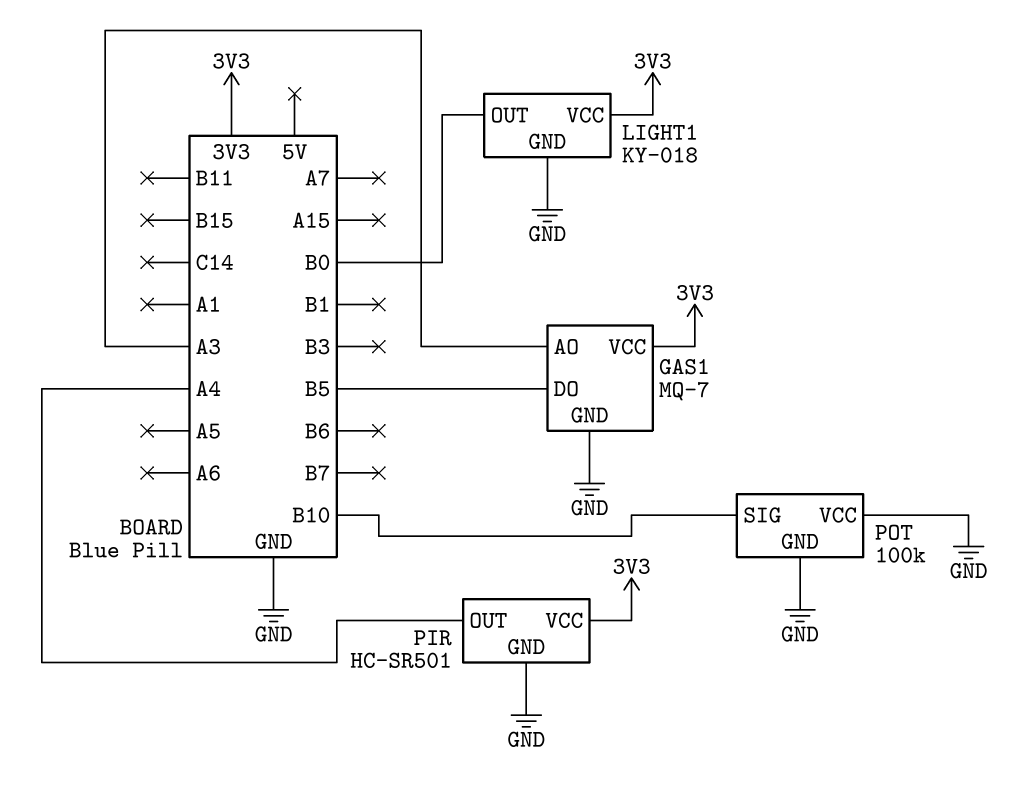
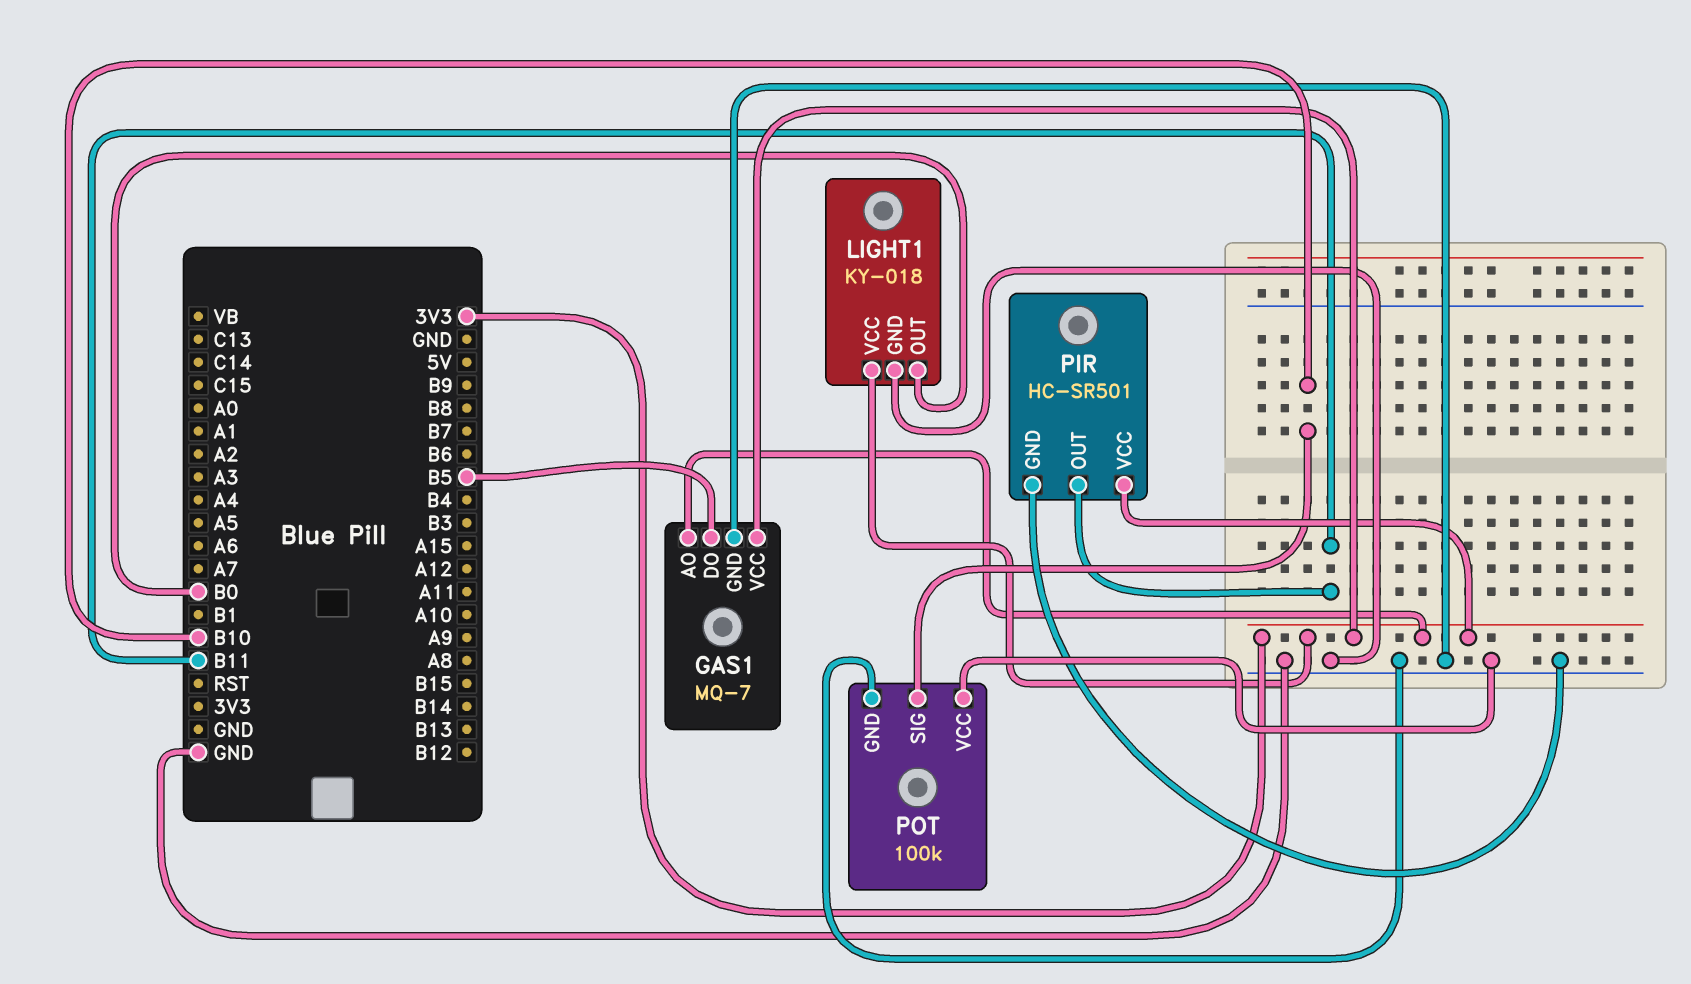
GAS1 pin AO: A3 -> 3V3
PIR pin OUT: A4 -> B11

